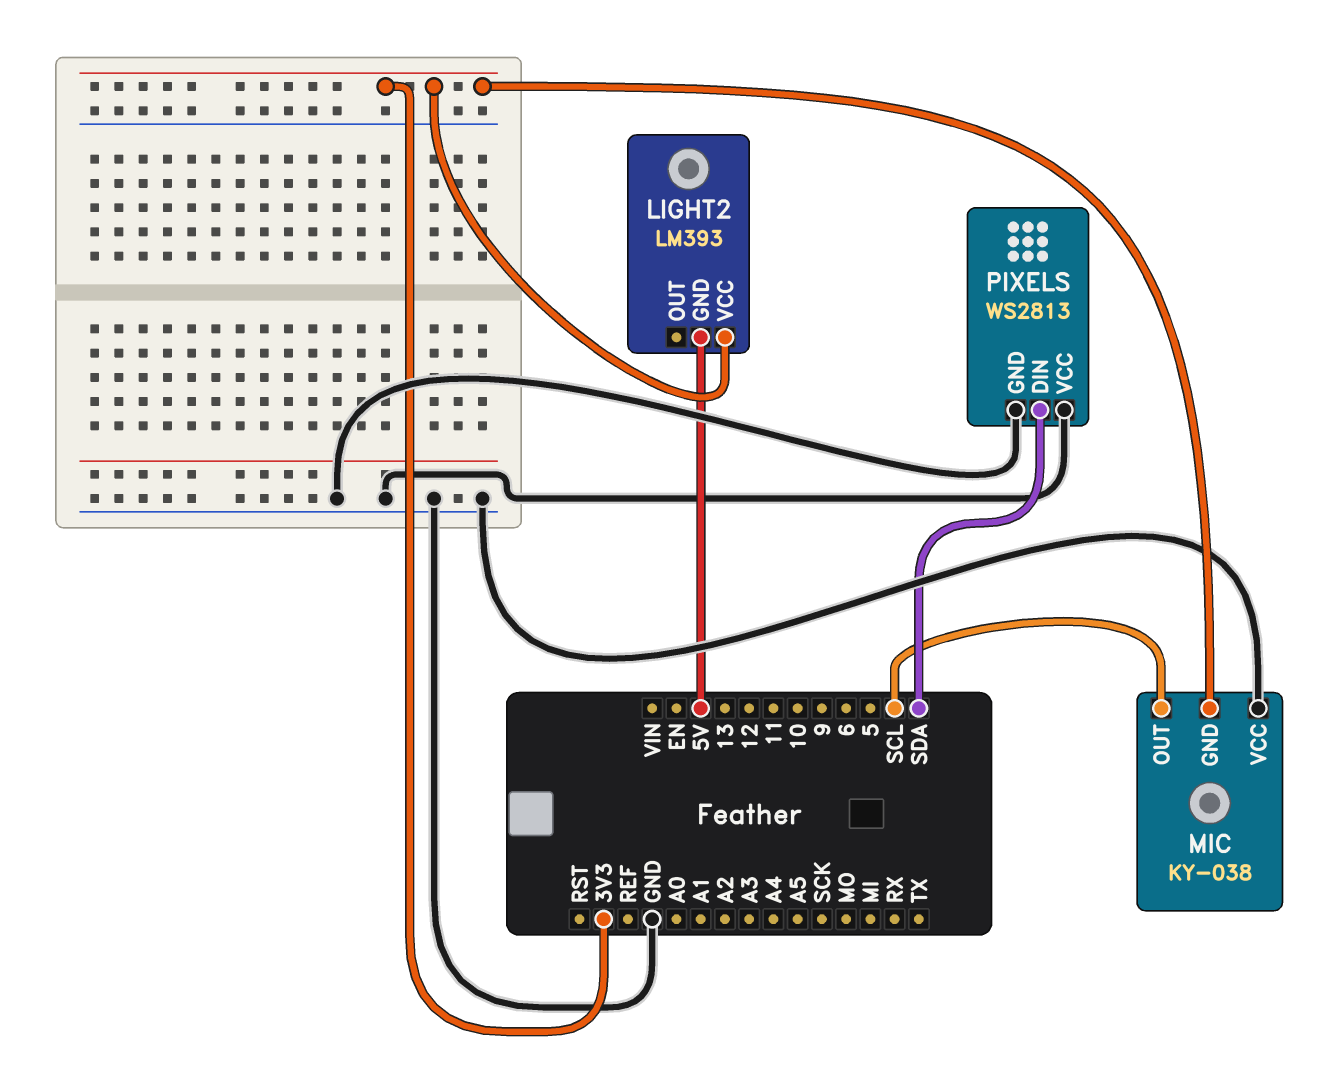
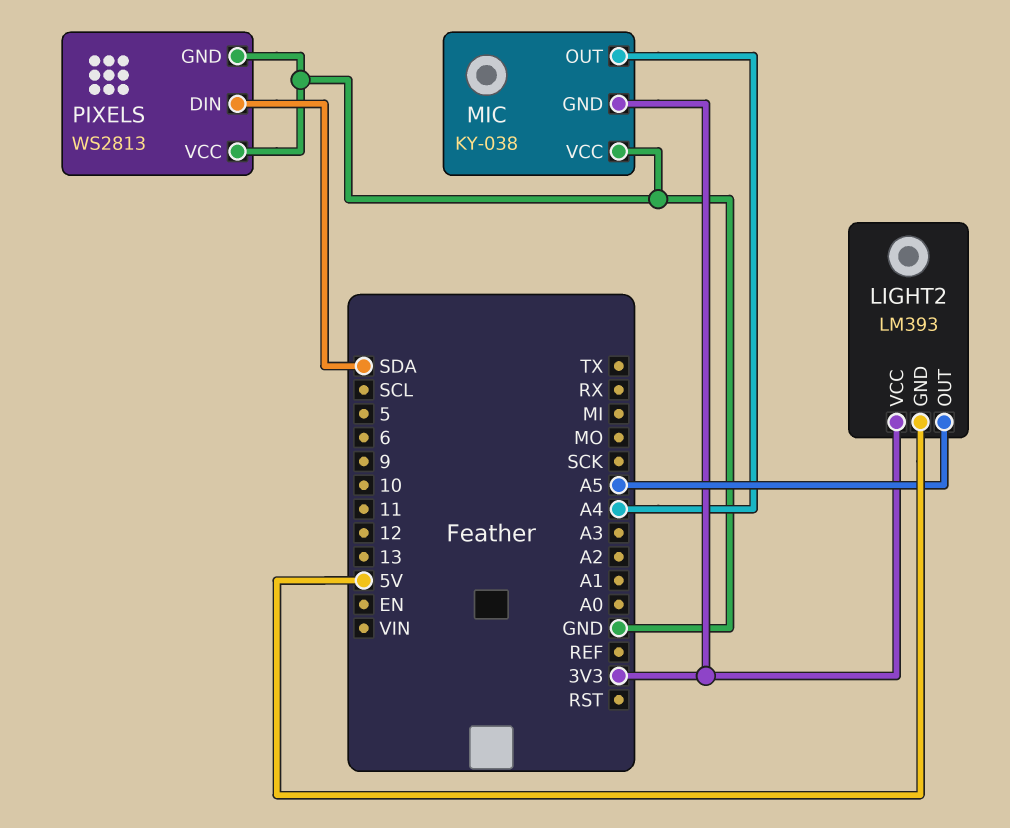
LIGHT2 pin OUT: none -> A5
MIC pin OUT: SCL -> A4

